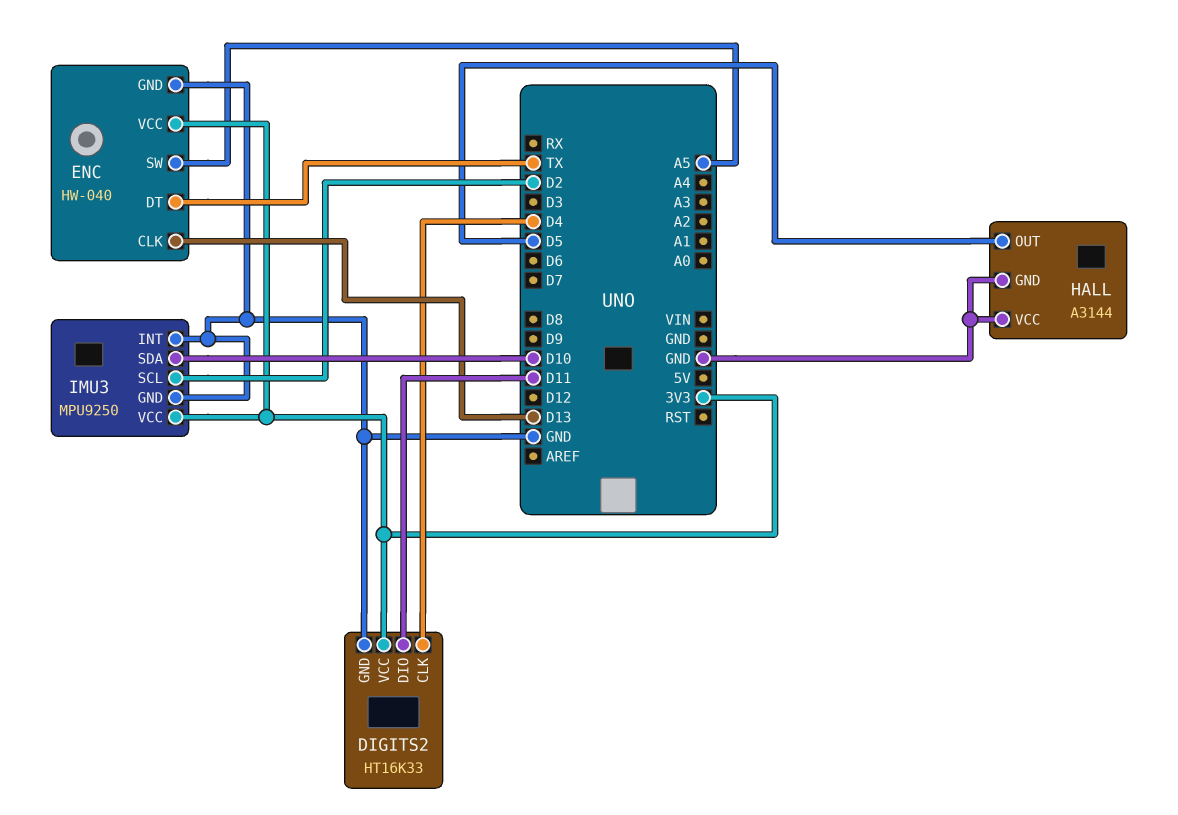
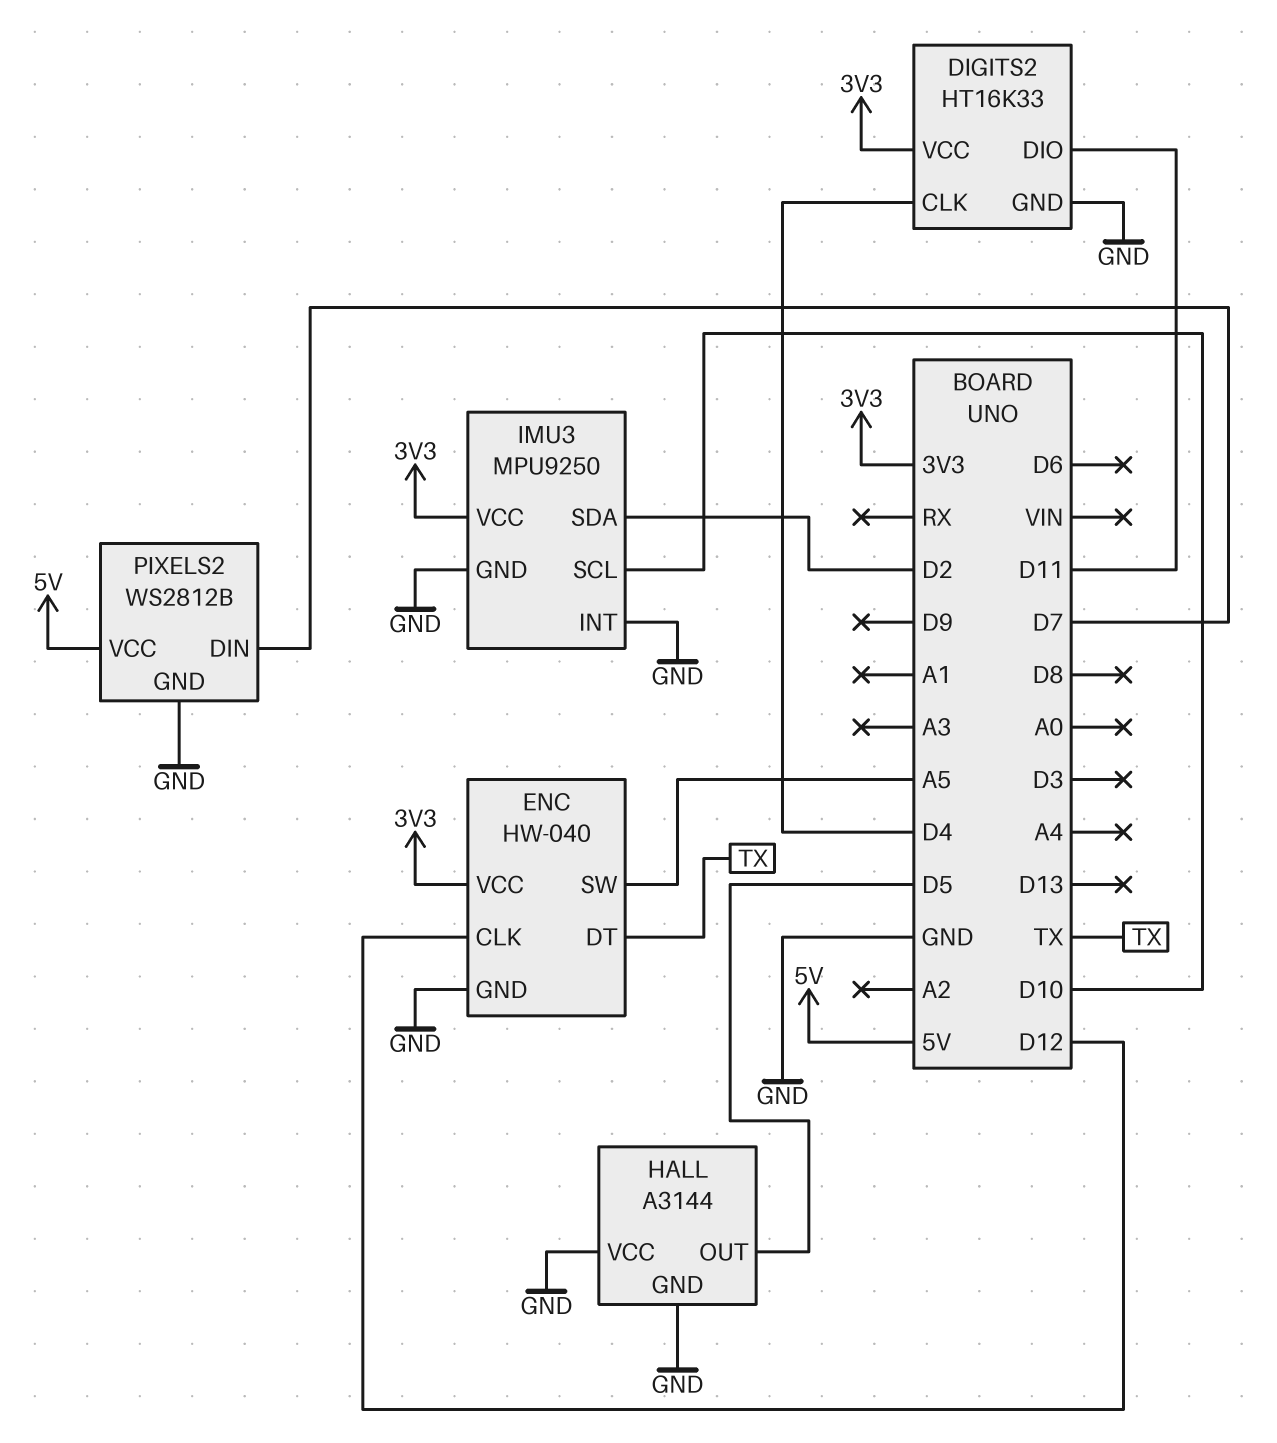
ENC pin CLK: D13 -> D12
IMU3 pin SCL: D2 -> D10
IMU3 pin SDA: D10 -> D2
PIXELS2: none -> WS2812B
PIXELS2 pin DIN: none -> D7
PIXELS2 pin GND: none -> GND
PIXELS2 pin VCC: none -> 5V

